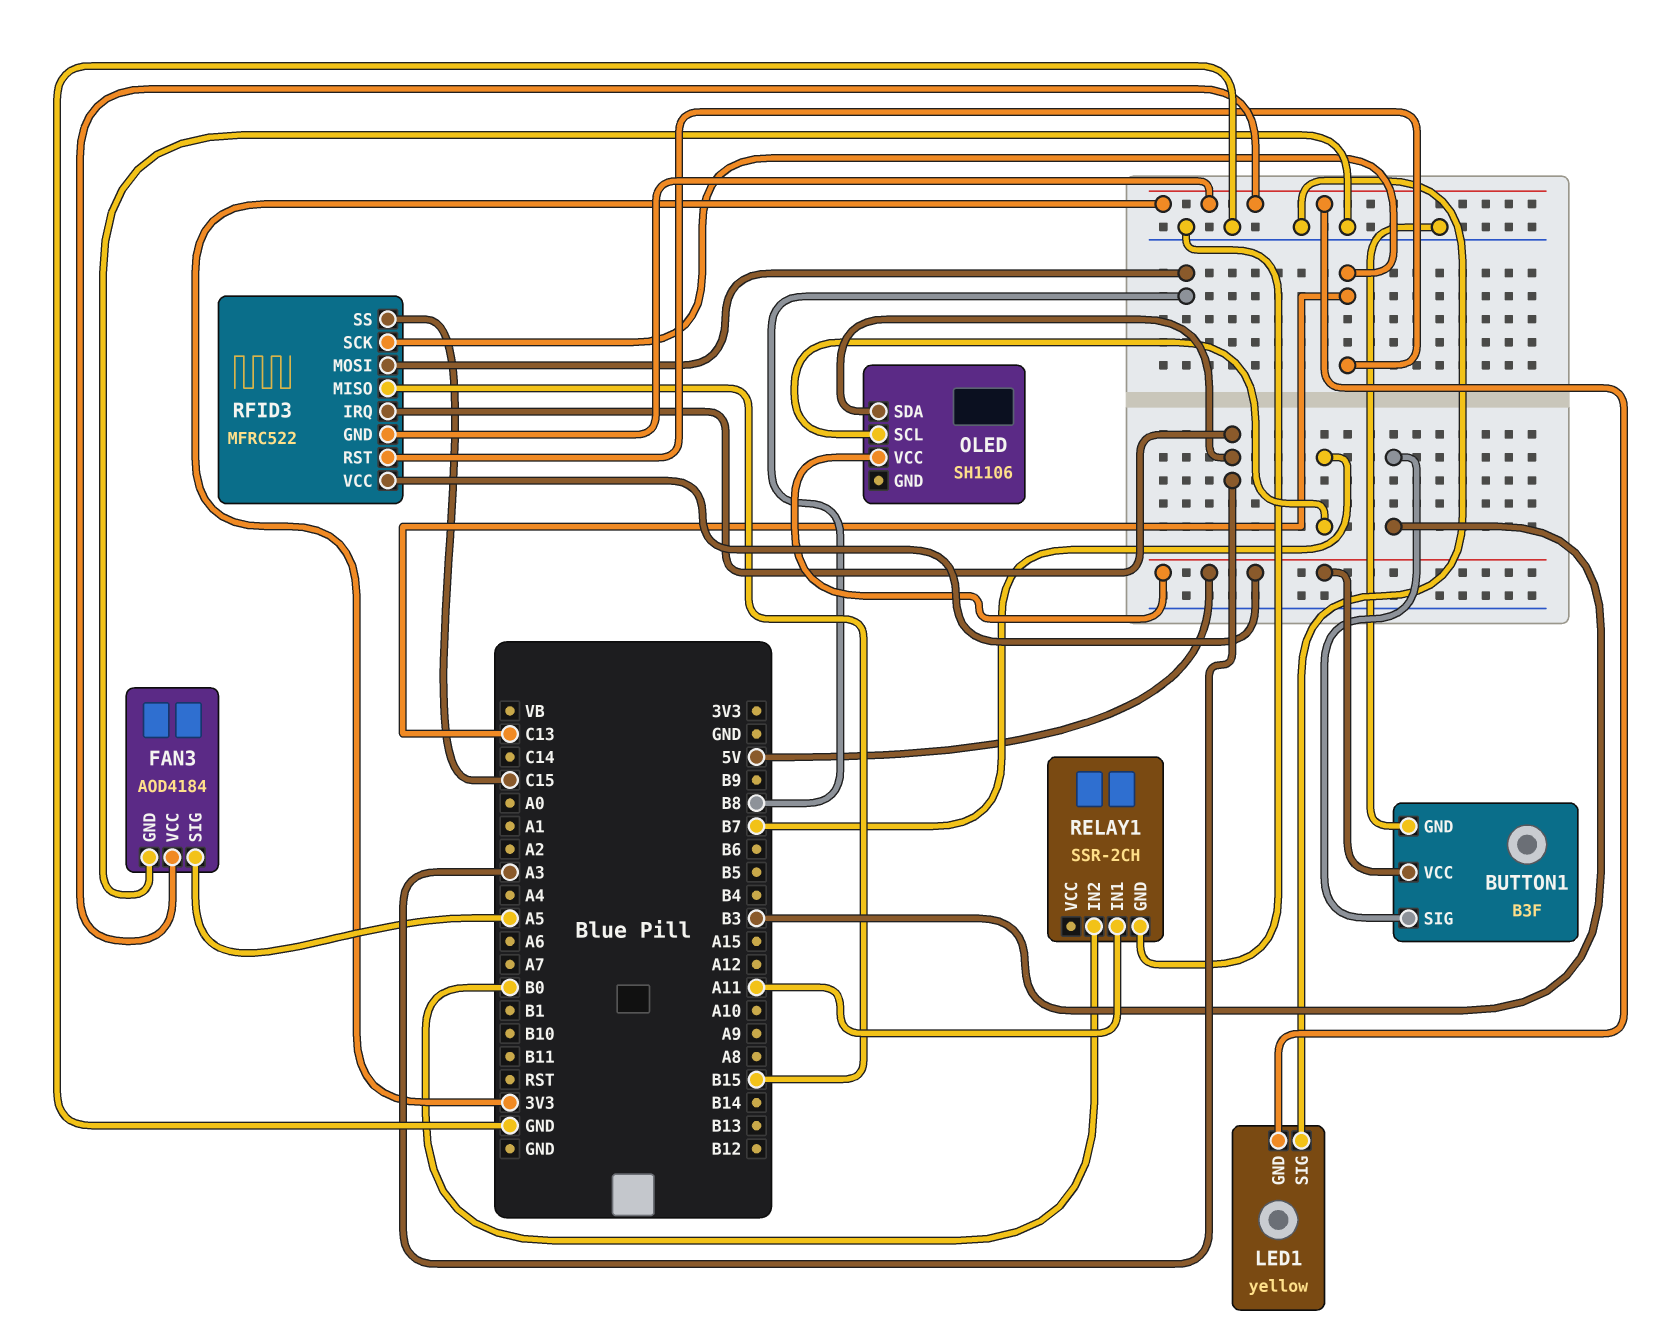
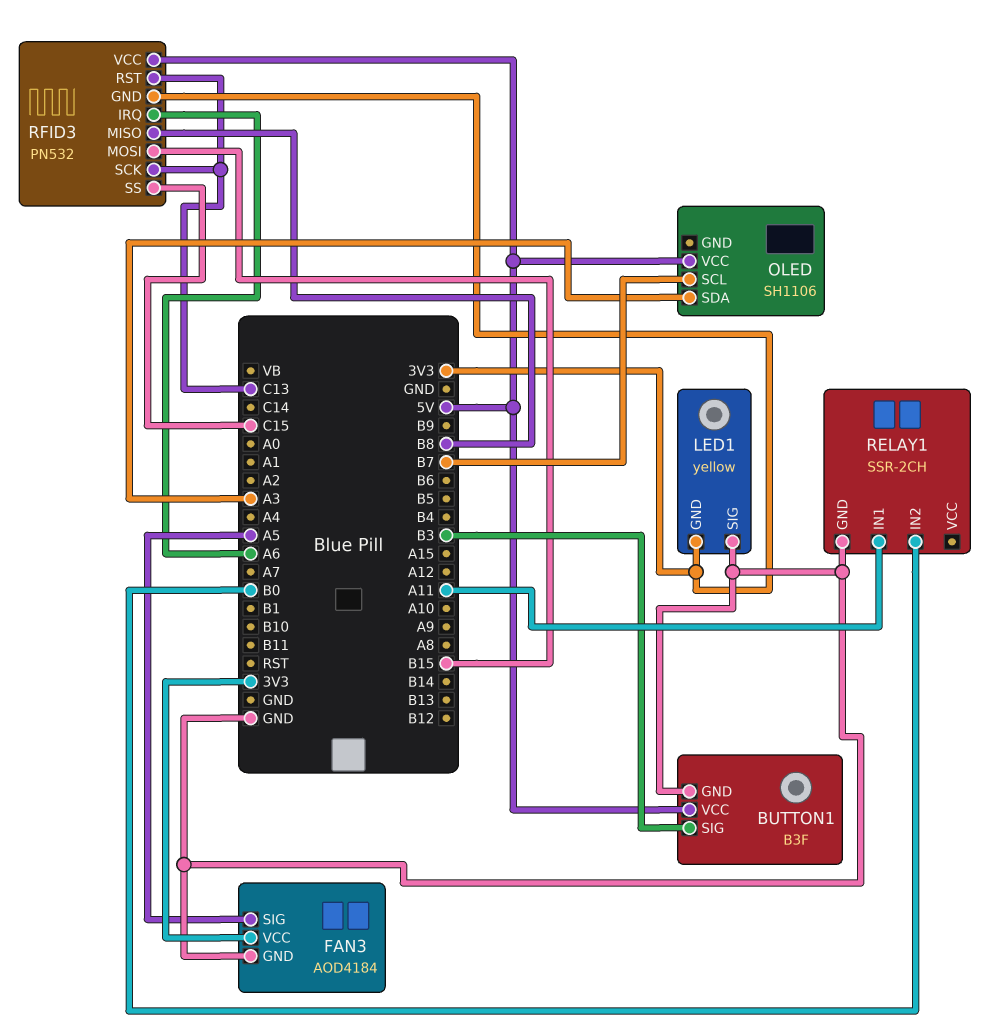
RFID3: MFRC522 -> PN532
RFID3 pin IRQ: A3 -> A6
RFID3 pin MISO: B15 -> B8
RFID3 pin MOSI: B8 -> B15

